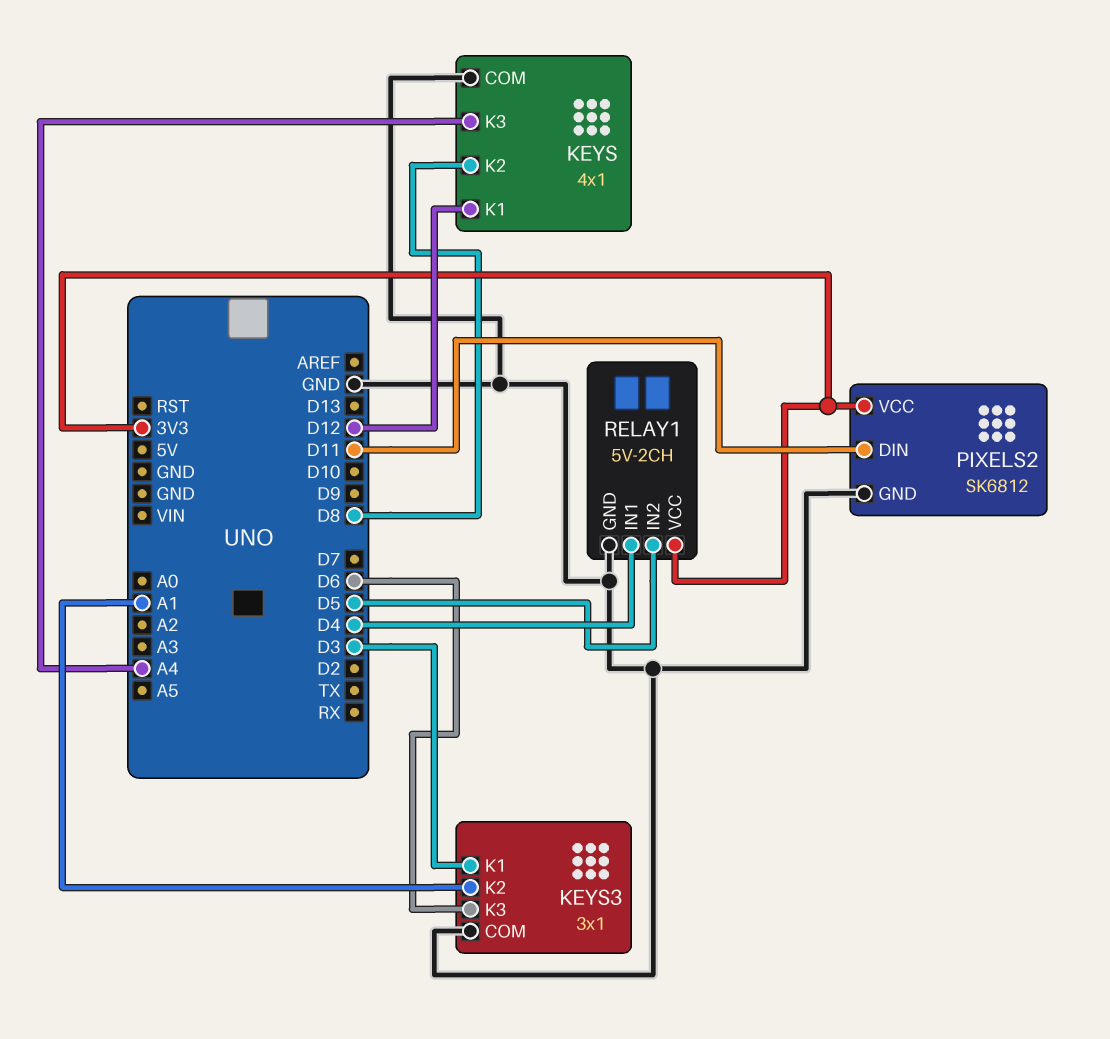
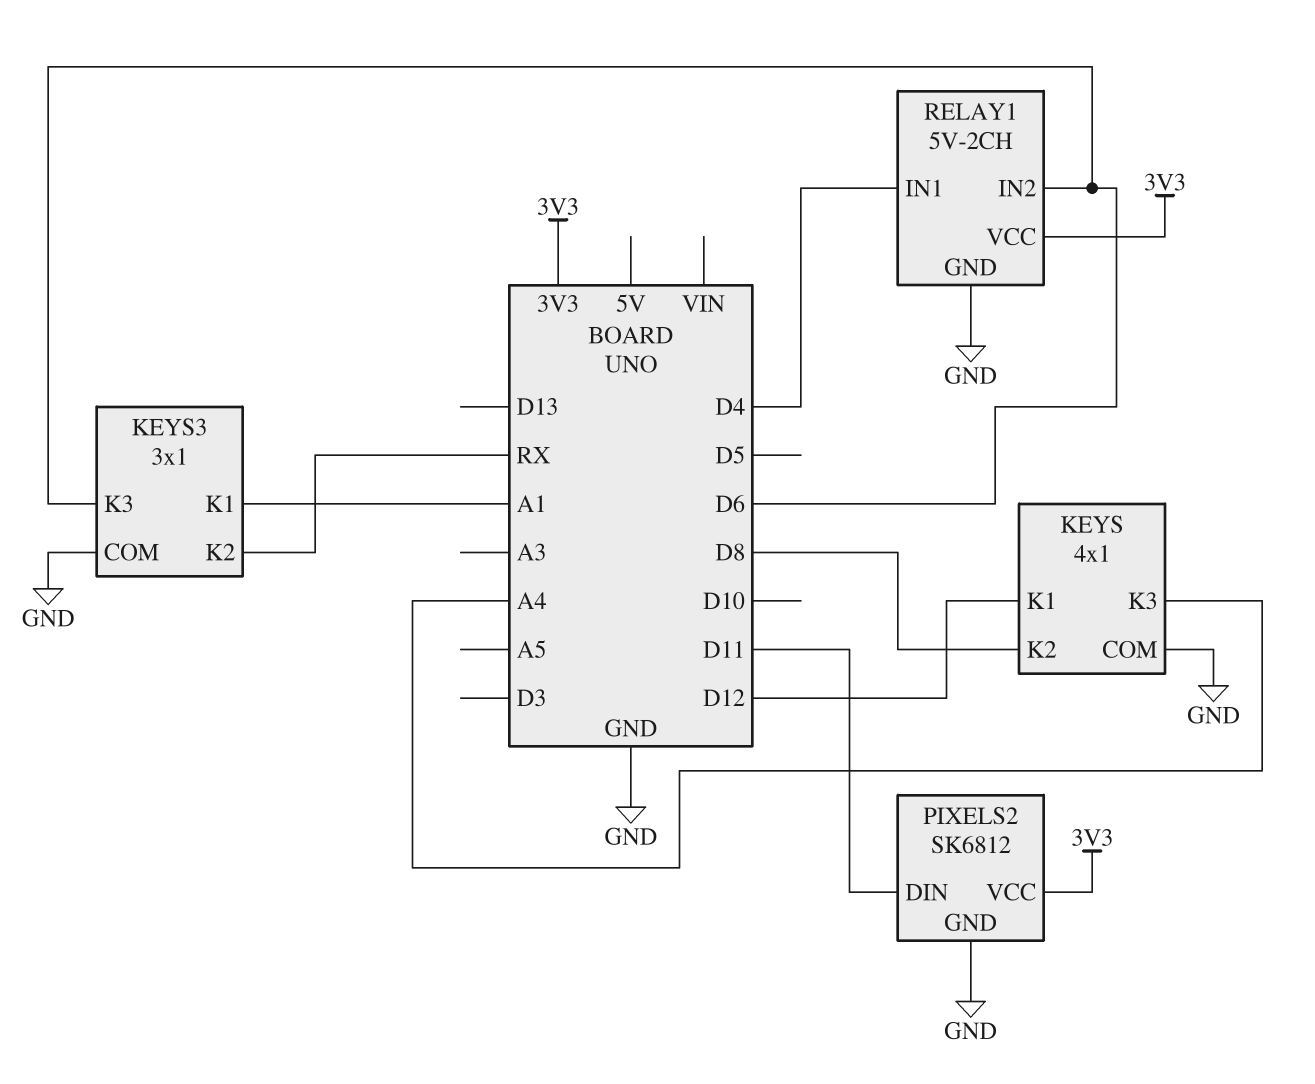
KEYS3 pin K1: D3 -> A1
KEYS3 pin K2: A1 -> RX
RELAY1 pin IN2: D5 -> D6

